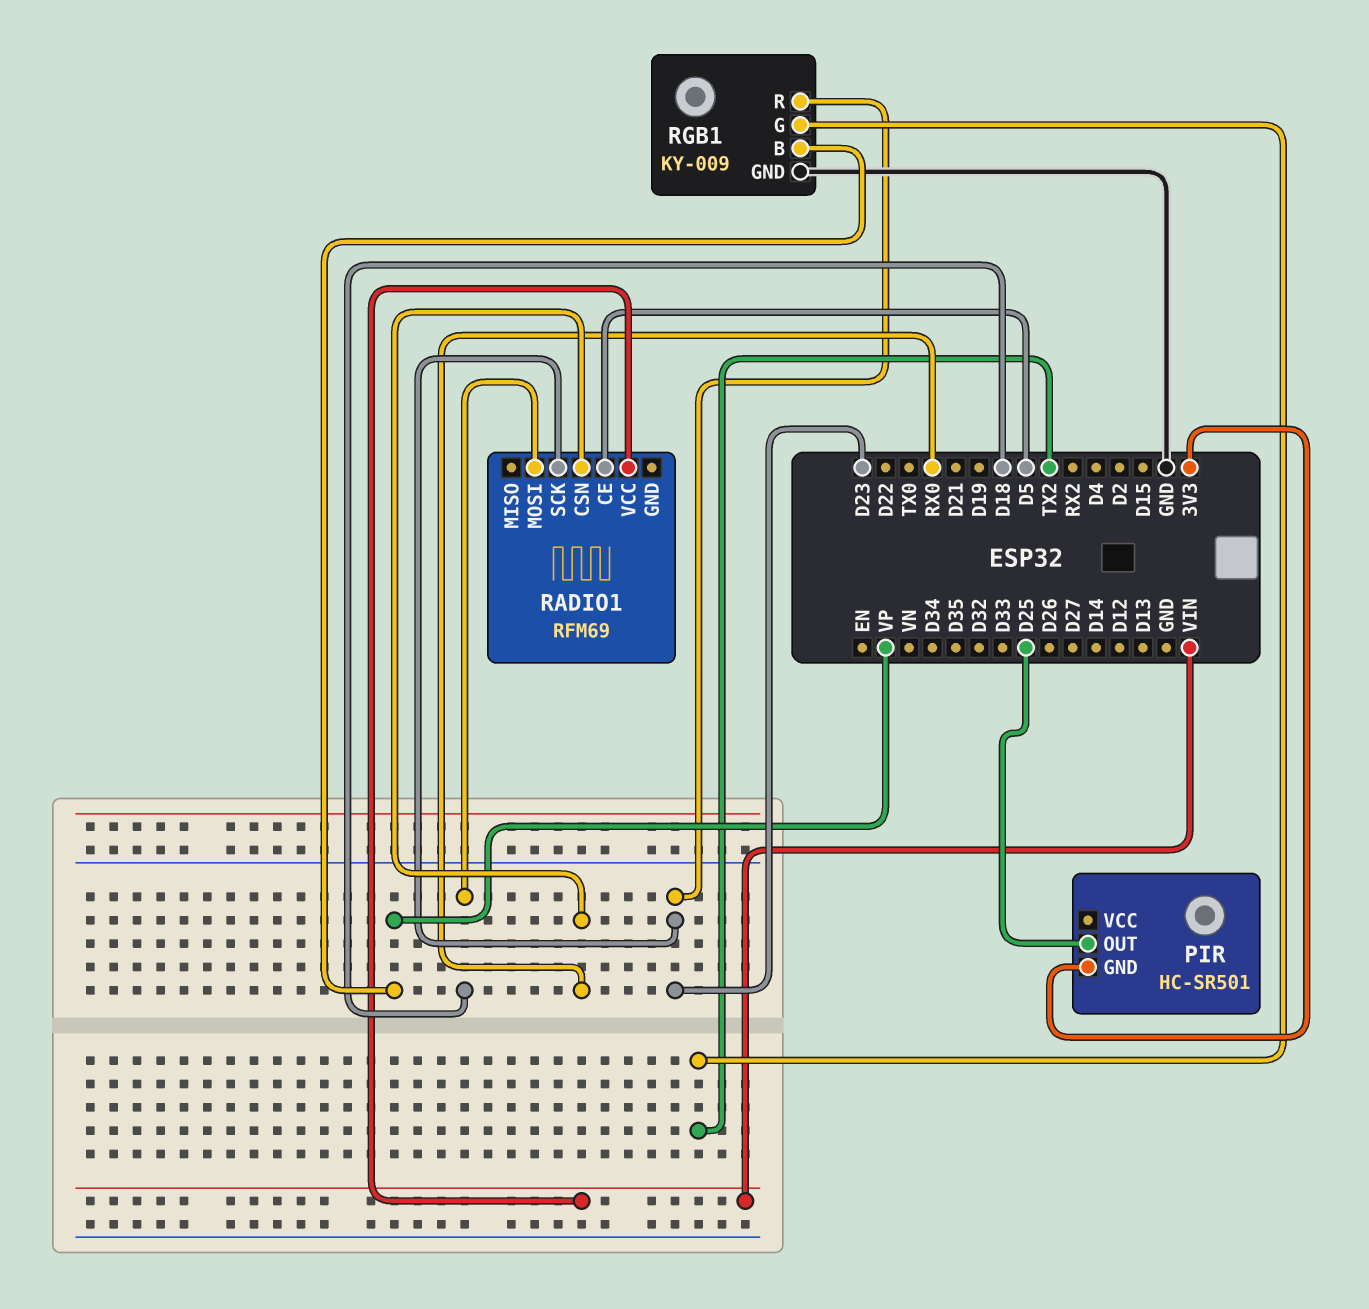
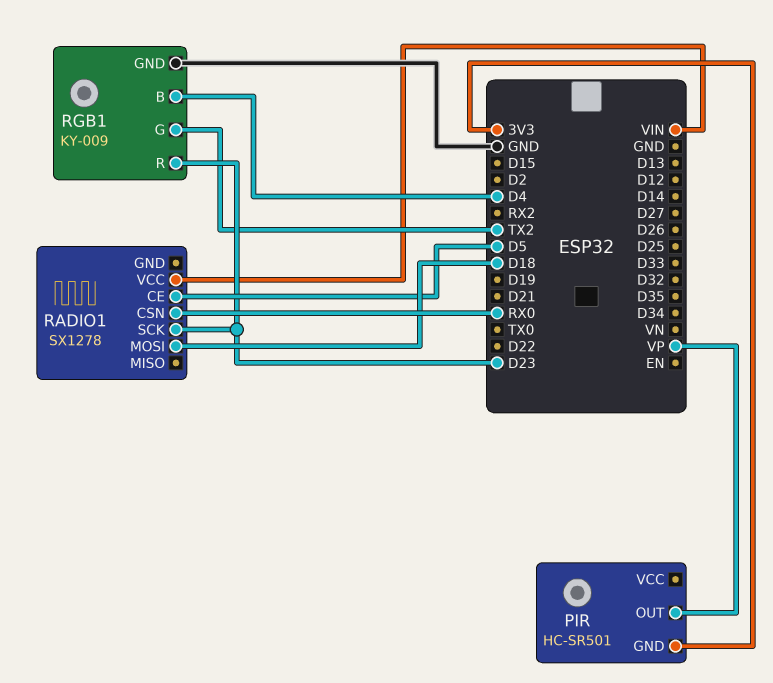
PIR pin OUT: D25 -> VP
RADIO1: RFM69 -> SX1278
RGB1 pin B: VP -> D4

